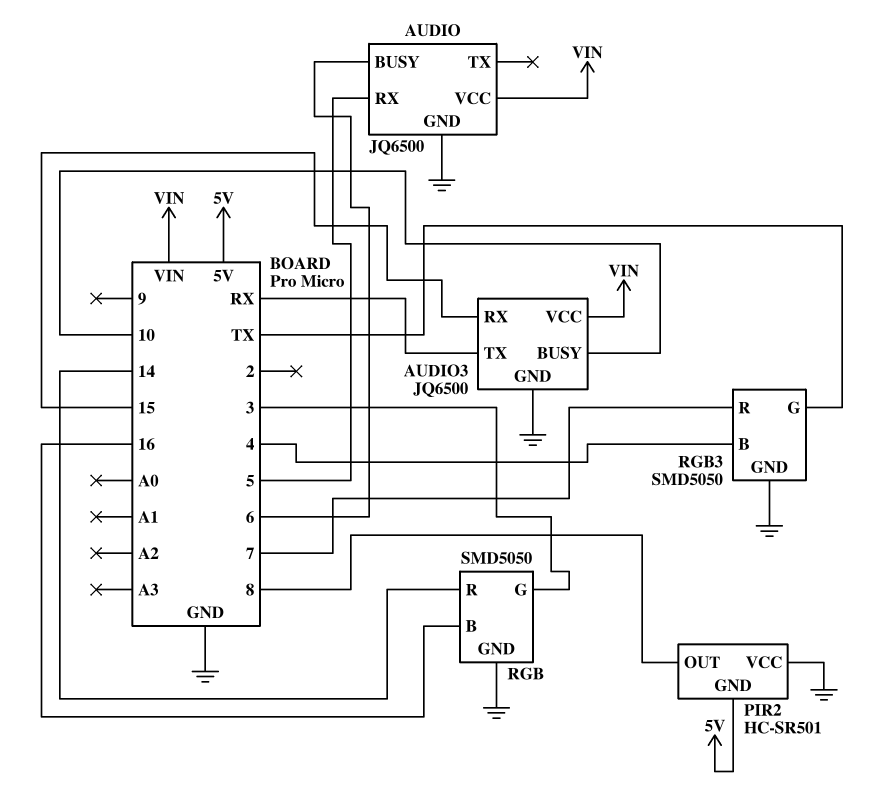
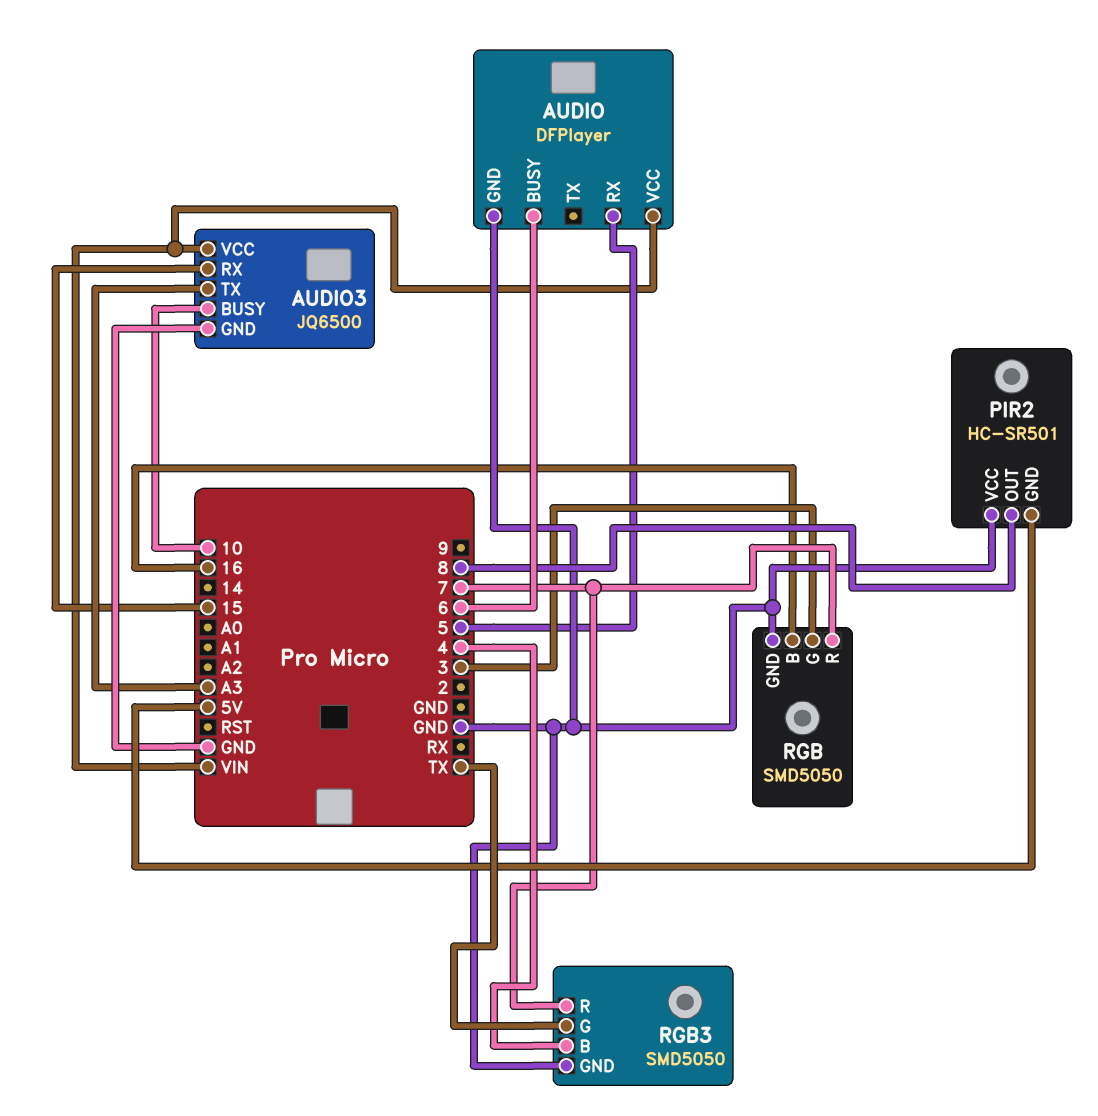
AUDIO: JQ6500 -> DFPlayer
AUDIO3 pin TX: RX -> A3
RGB pin R: 14 -> 7

